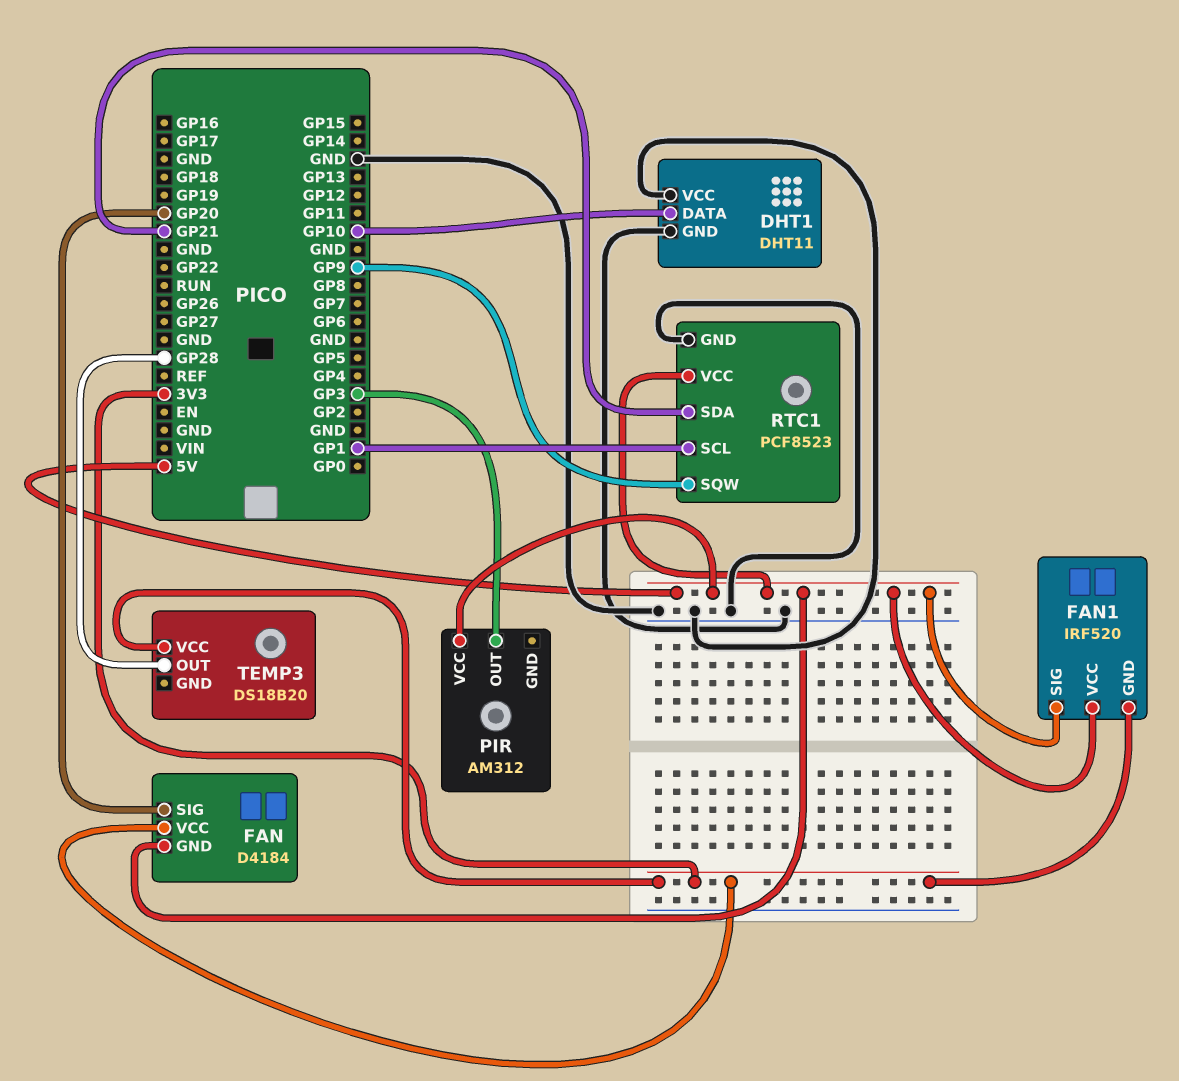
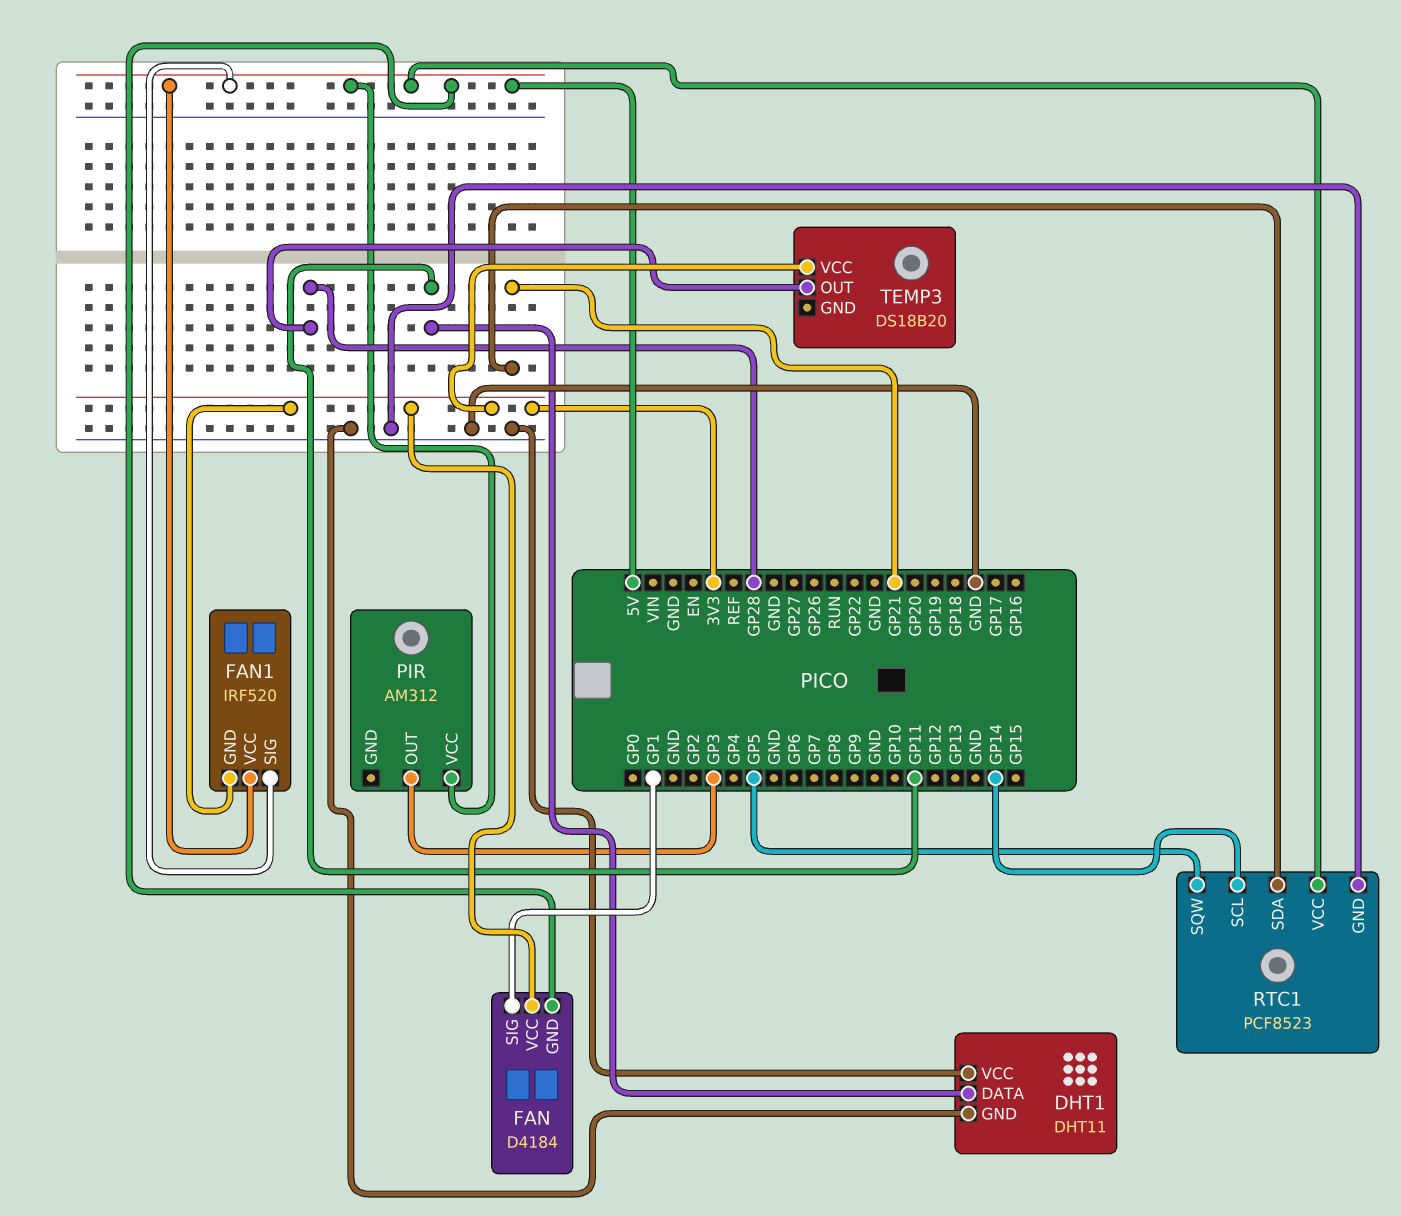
DHT1 pin DATA: GP10 -> GP11
FAN pin SIG: GP20 -> GP1
RTC1 pin SCL: GP1 -> GP14
RTC1 pin SQW: GP9 -> GP5

